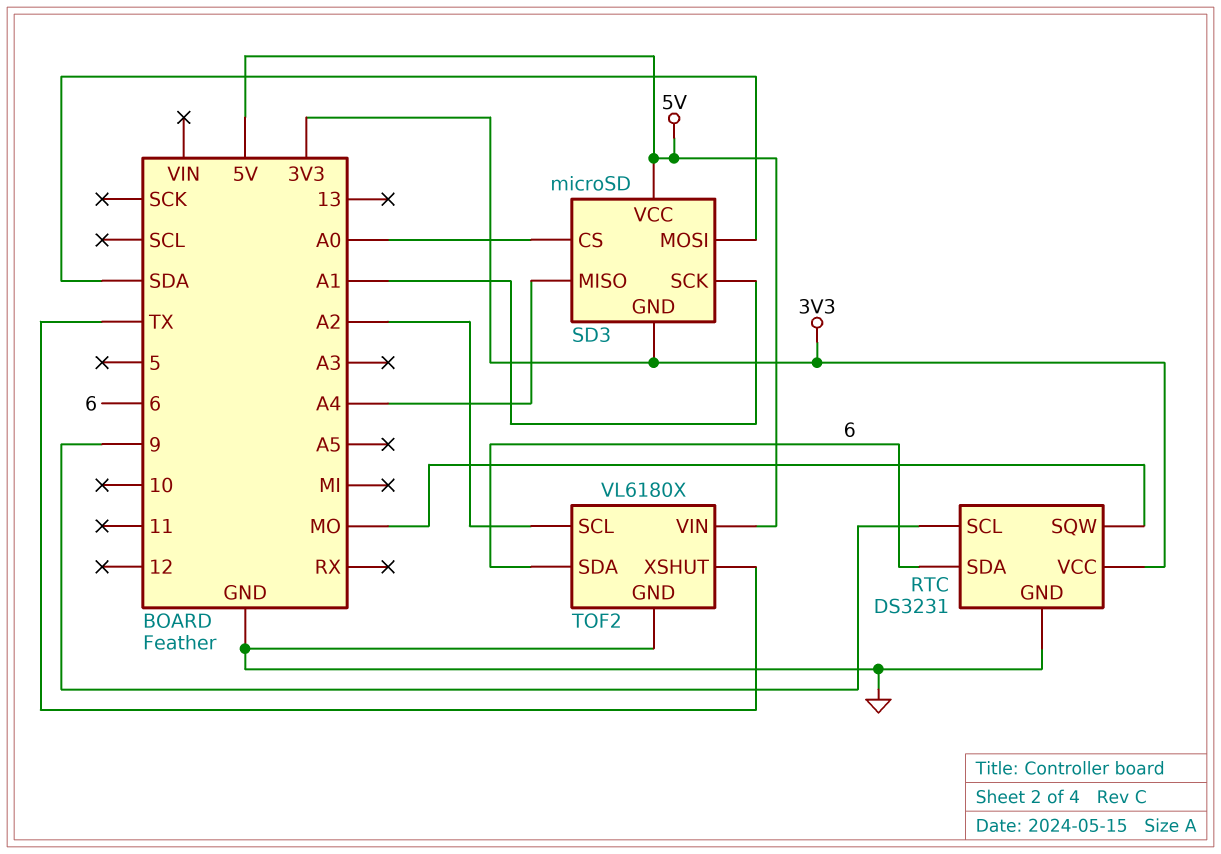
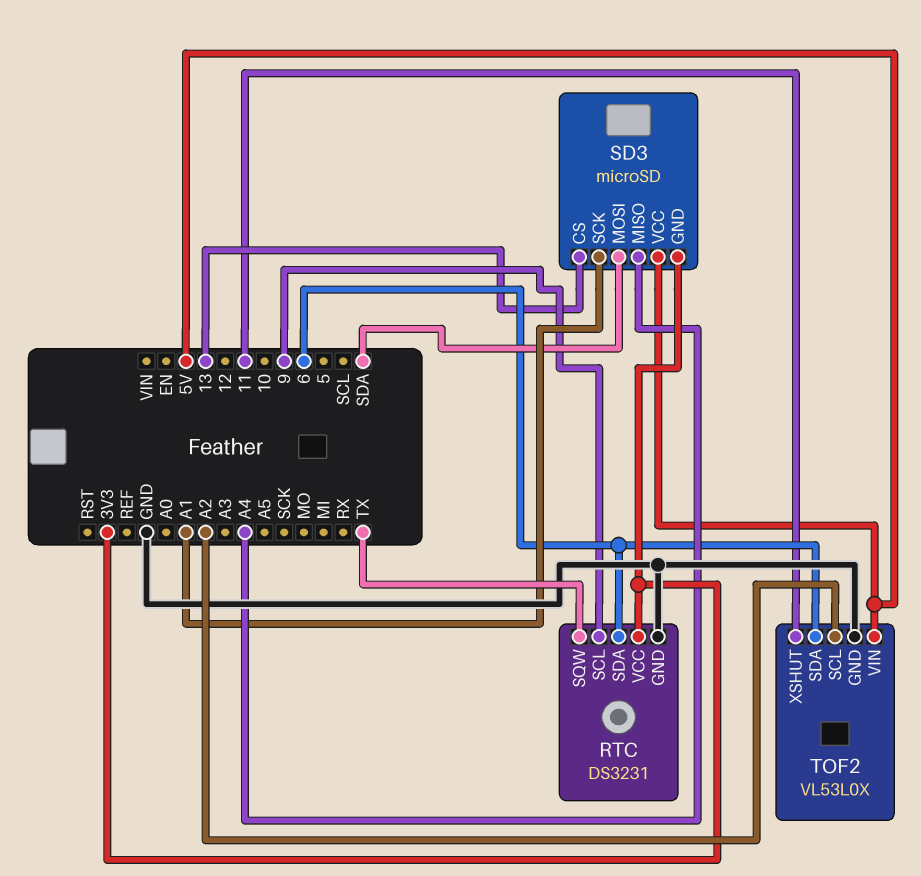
RTC pin SQW: MO -> TX
SD3 pin CS: A0 -> 13
TOF2: VL6180X -> VL53L0X
TOF2 pin XSHUT: TX -> 11

